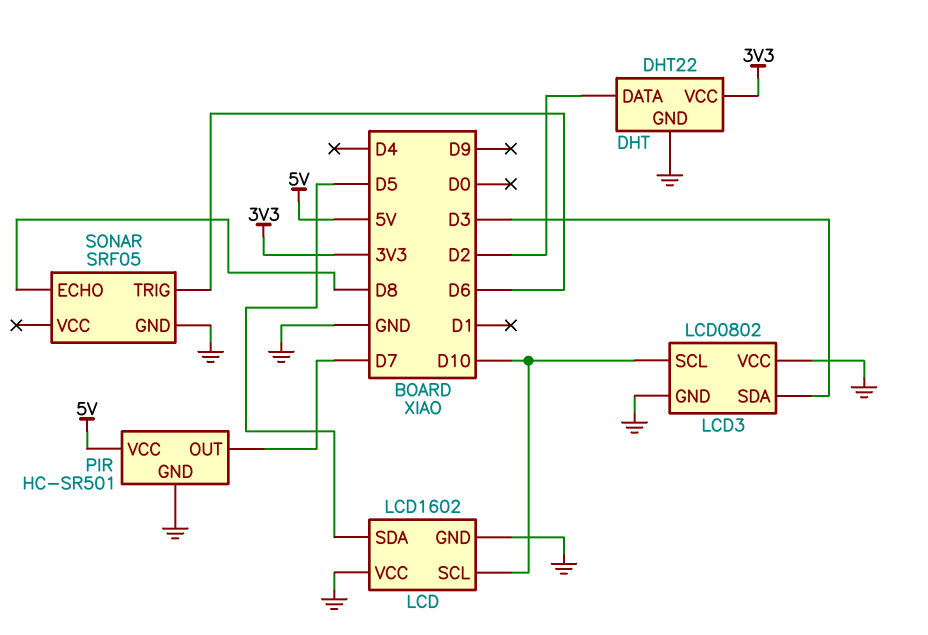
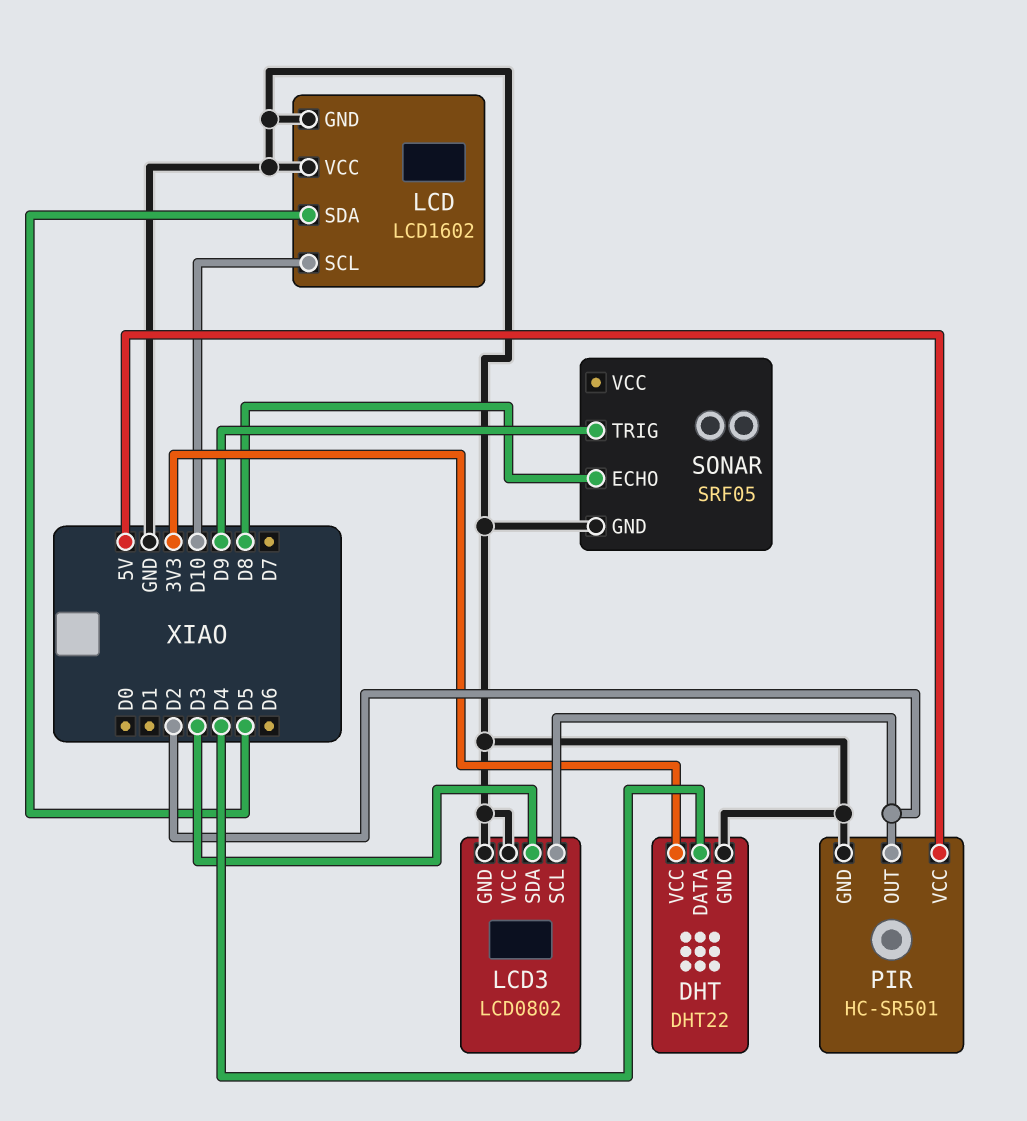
DHT pin DATA: D2 -> D4
LCD3 pin SCL: D10 -> D2
PIR pin OUT: D7 -> D2
SONAR pin TRIG: D6 -> D9

